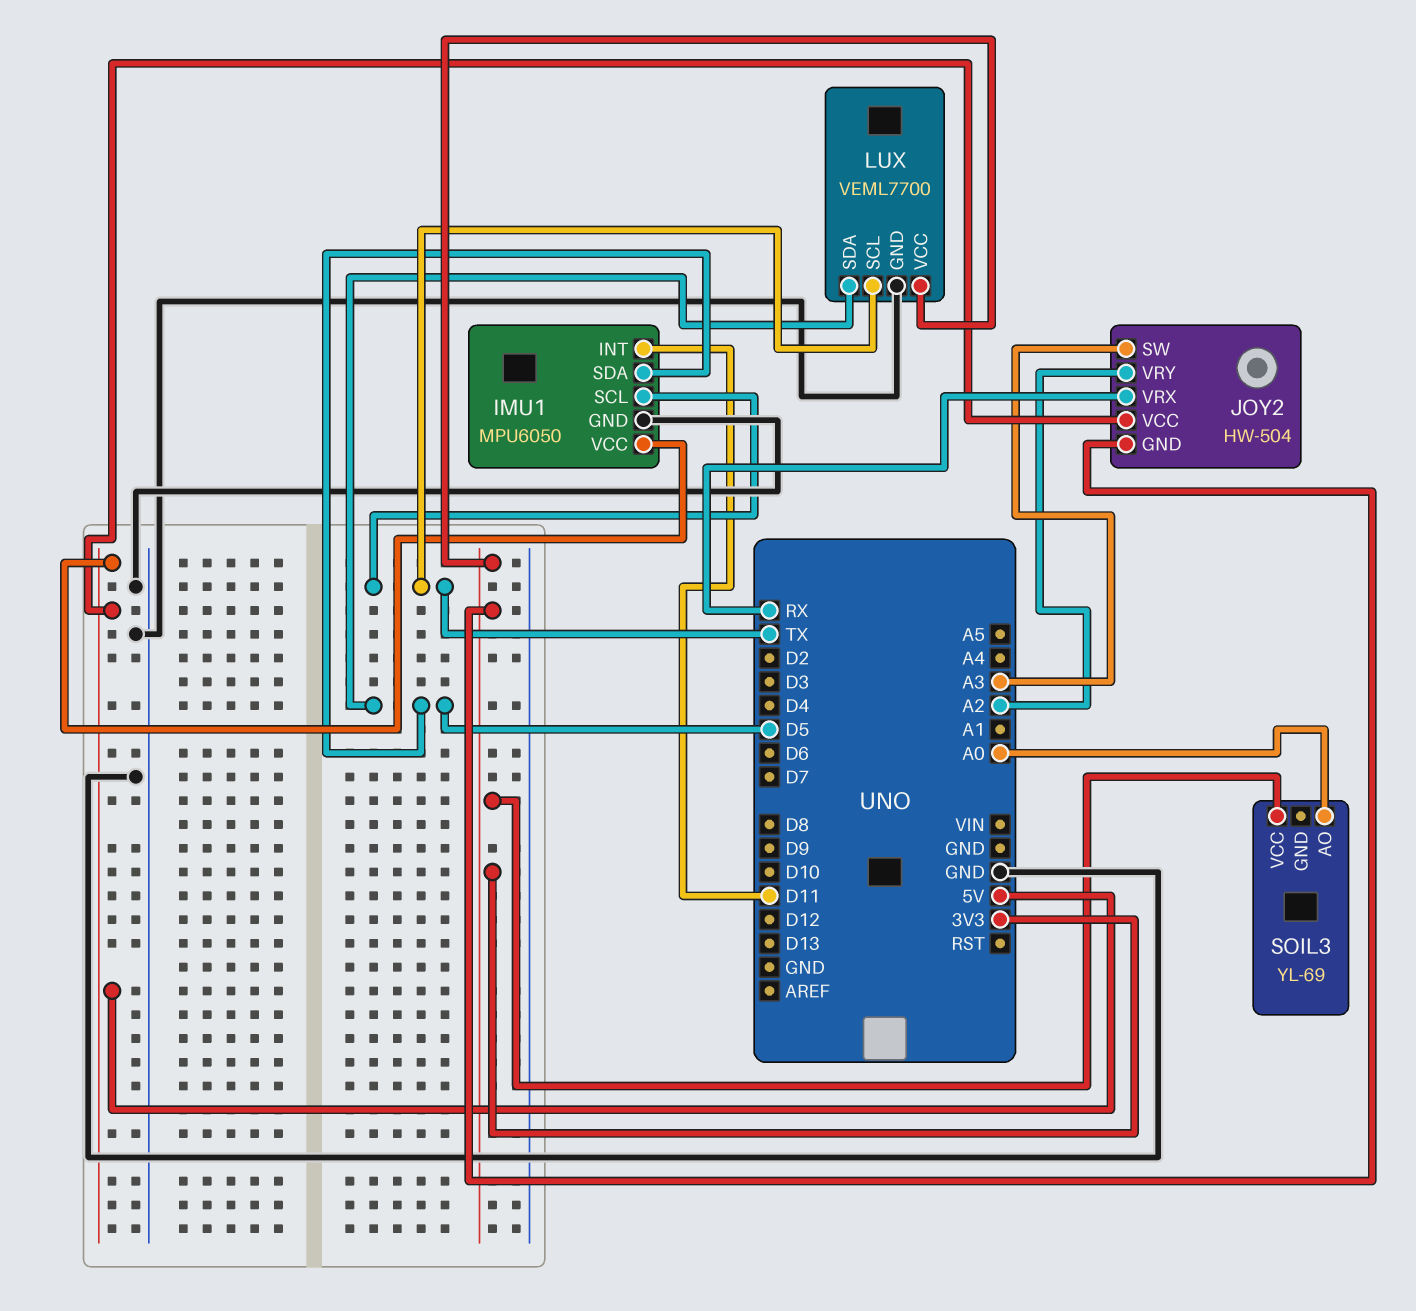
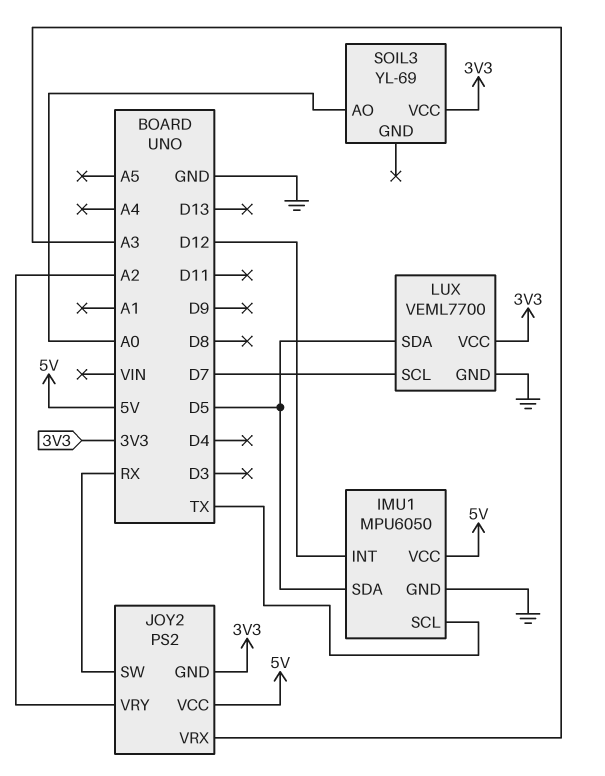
IMU1 pin INT: D11 -> D12
JOY2: HW-504 -> PS2
JOY2 pin SW: A3 -> RX
JOY2 pin VRX: RX -> A3
LUX pin SCL: TX -> D7

